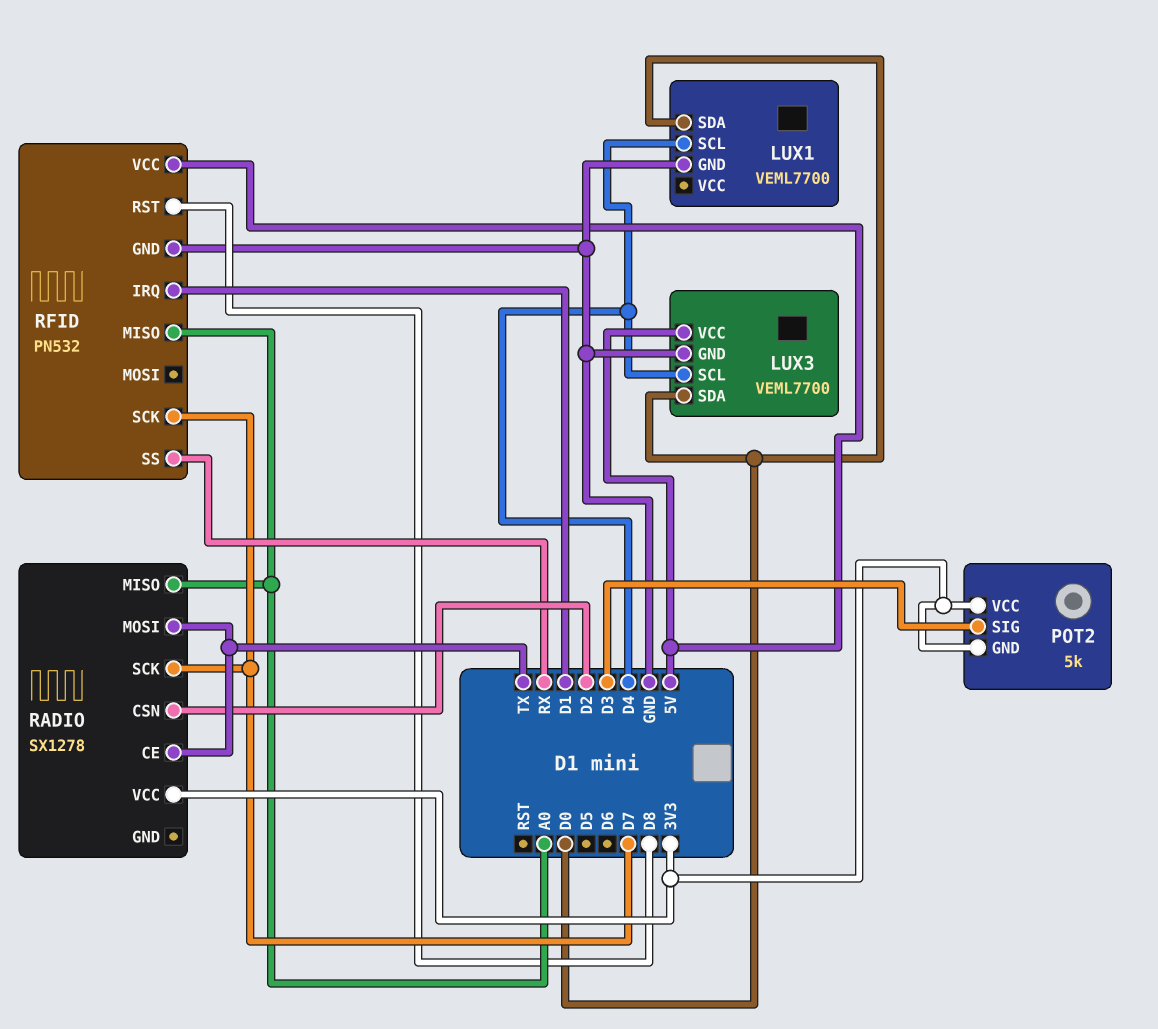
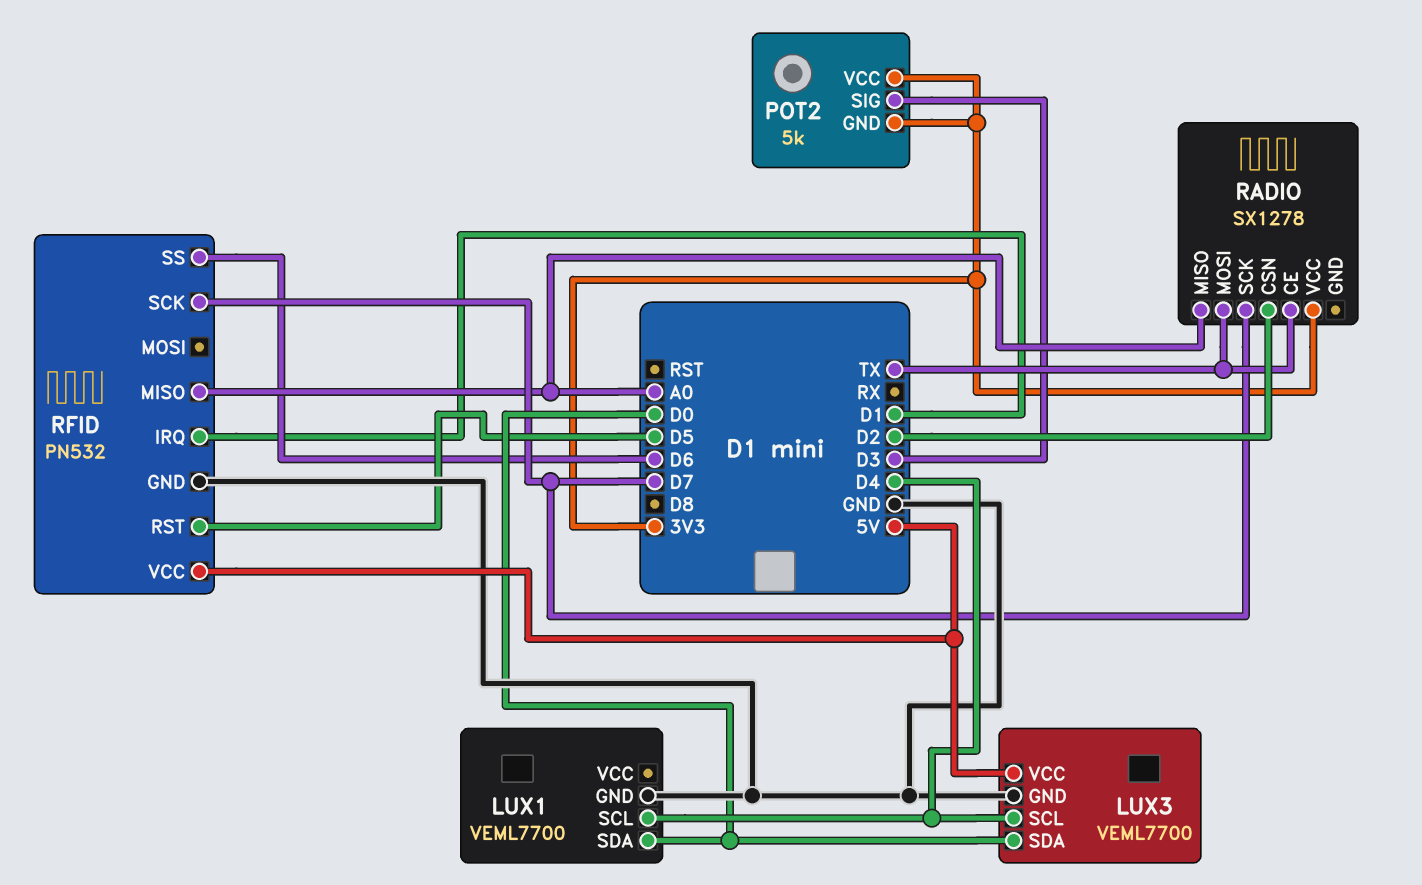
RFID pin RST: D8 -> D5
RFID pin SS: RX -> D6

